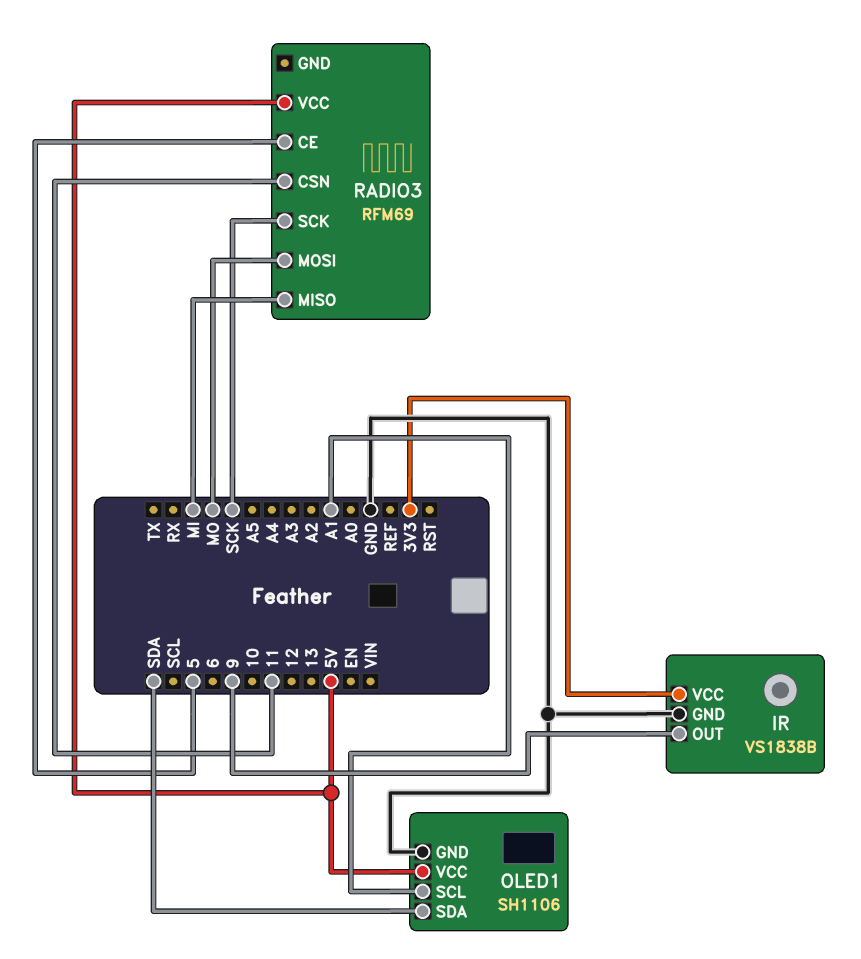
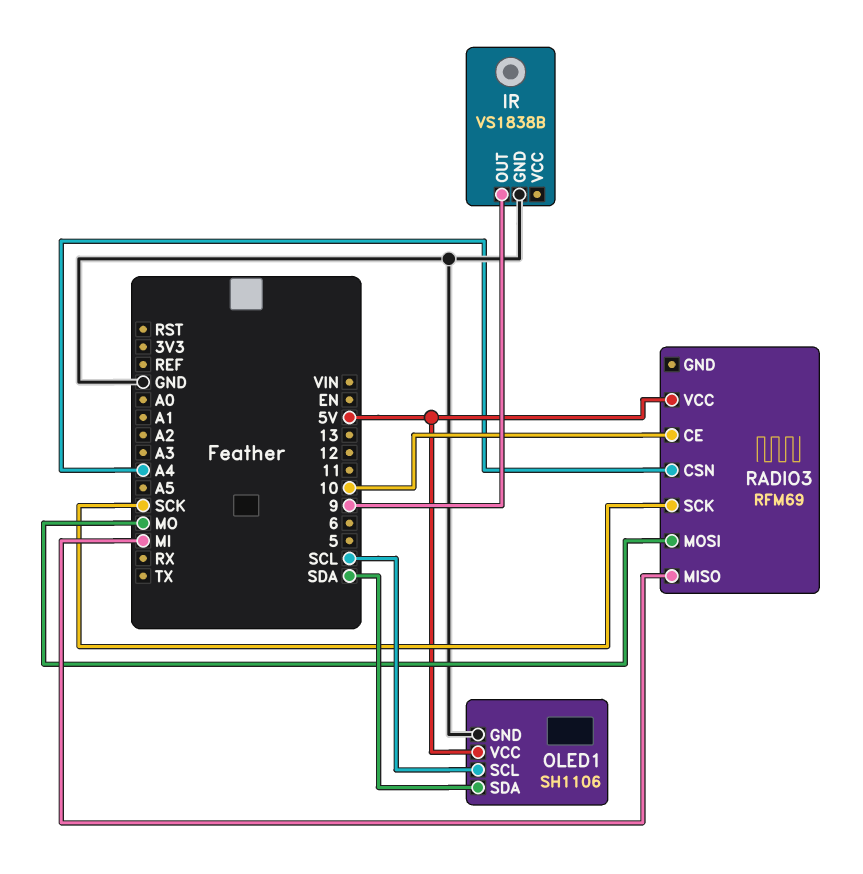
IR pin VCC: 3V3 -> none
OLED1 pin SCL: A1 -> SCL
RADIO3 pin CE: 5 -> 10
RADIO3 pin CSN: 11 -> A4

